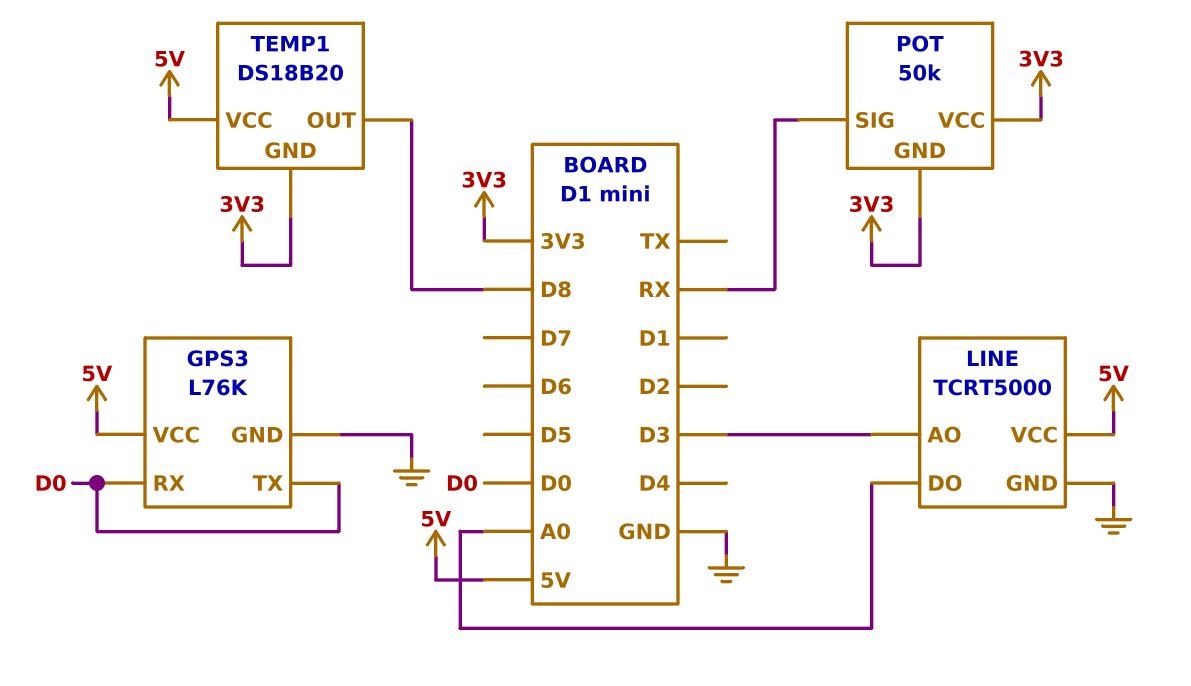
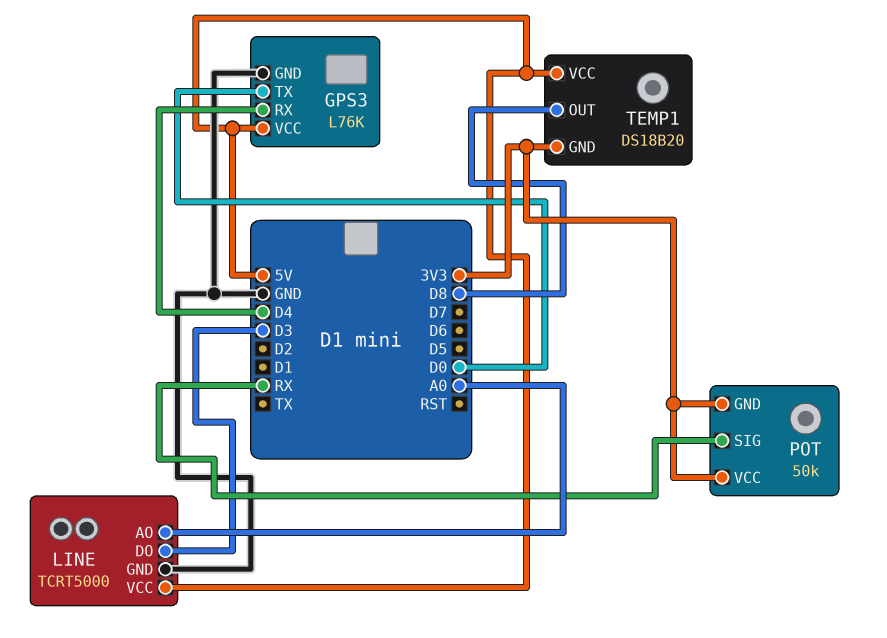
GPS3 pin RX: D0 -> D4
LINE pin AO: D3 -> A0
LINE pin DO: A0 -> D3

